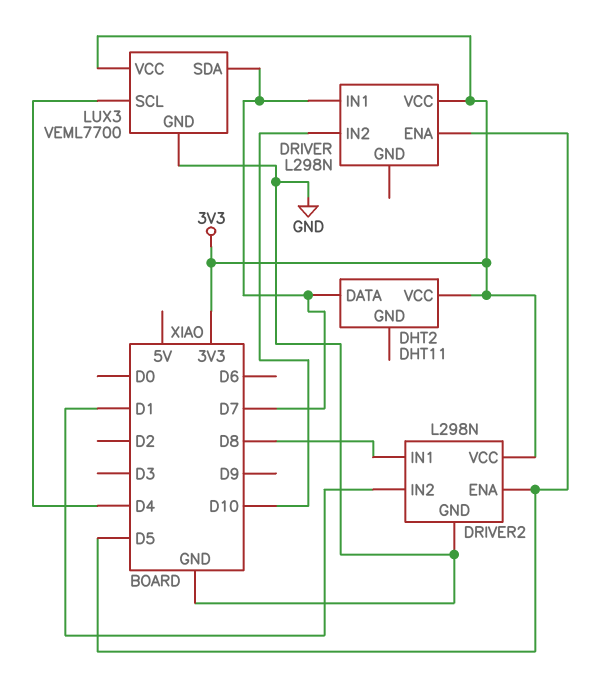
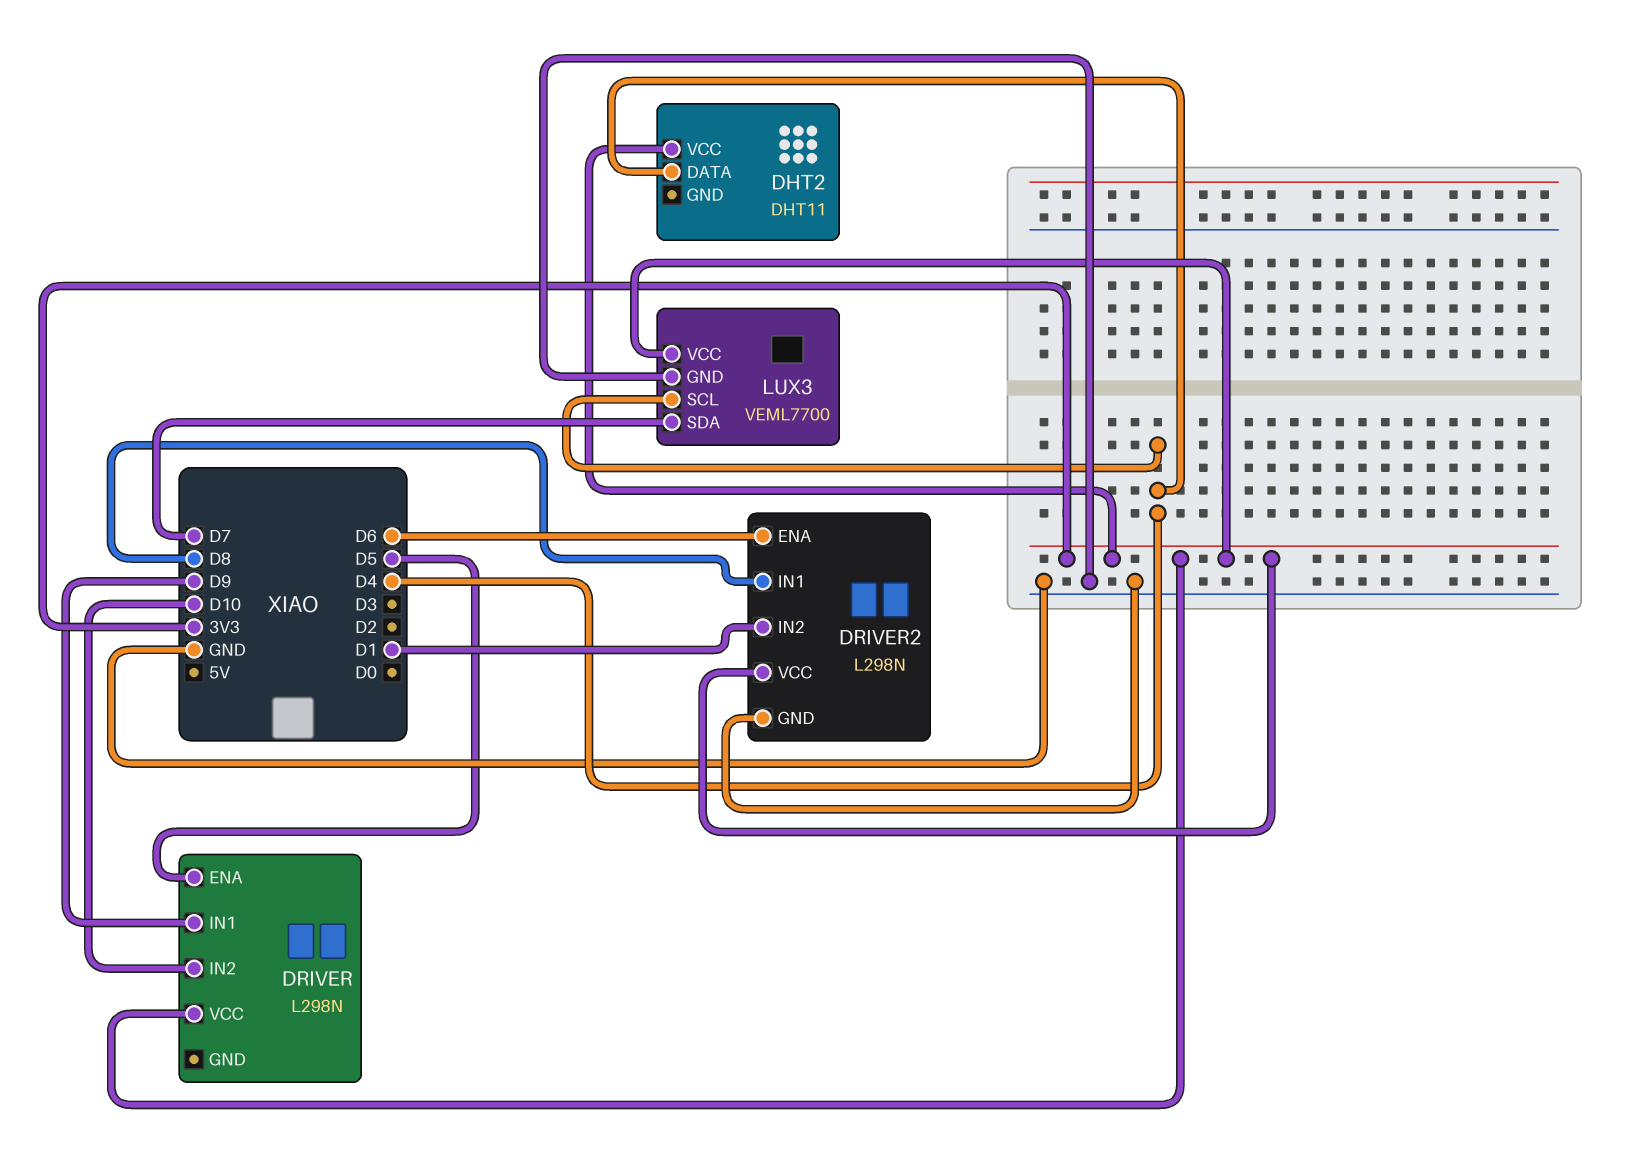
DHT2 pin DATA: D7 -> D4
DRIVER pin IN1: D7 -> D9
DRIVER2 pin ENA: D5 -> D6

